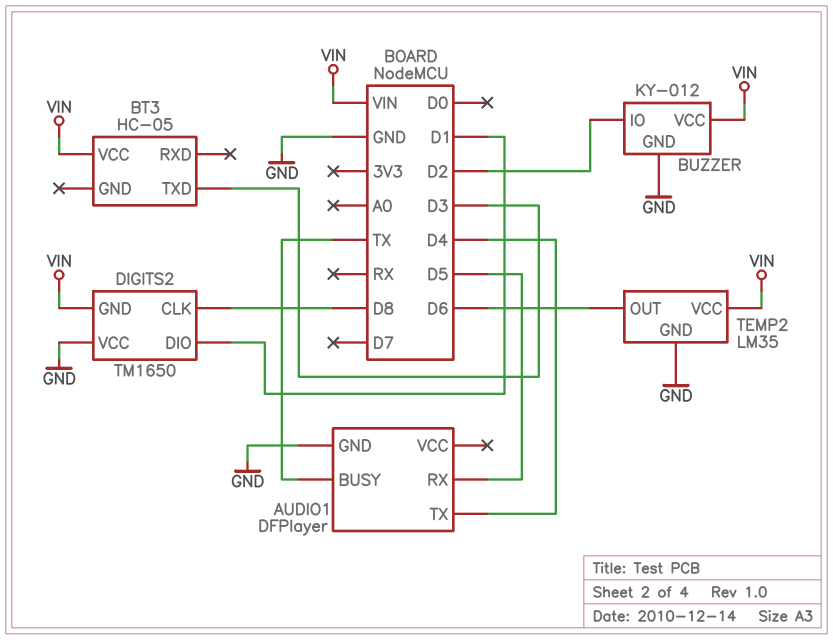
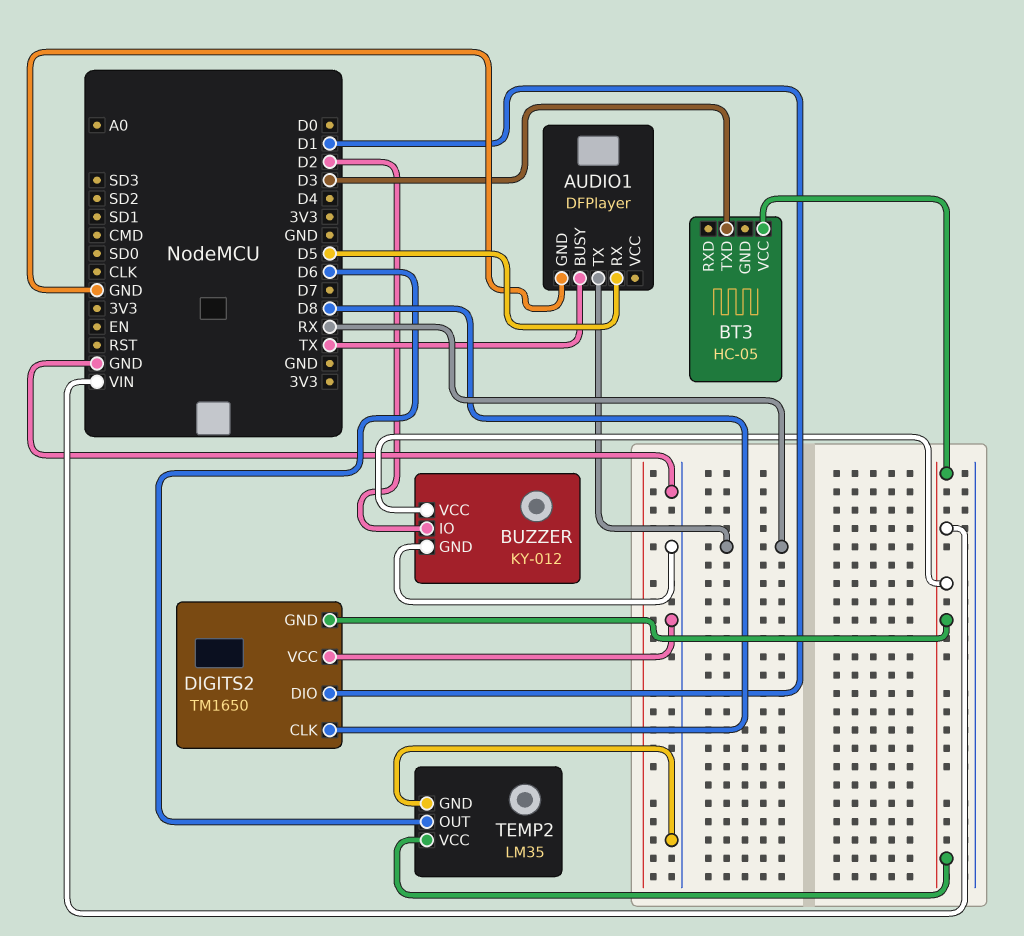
AUDIO1 pin TX: D4 -> RX

